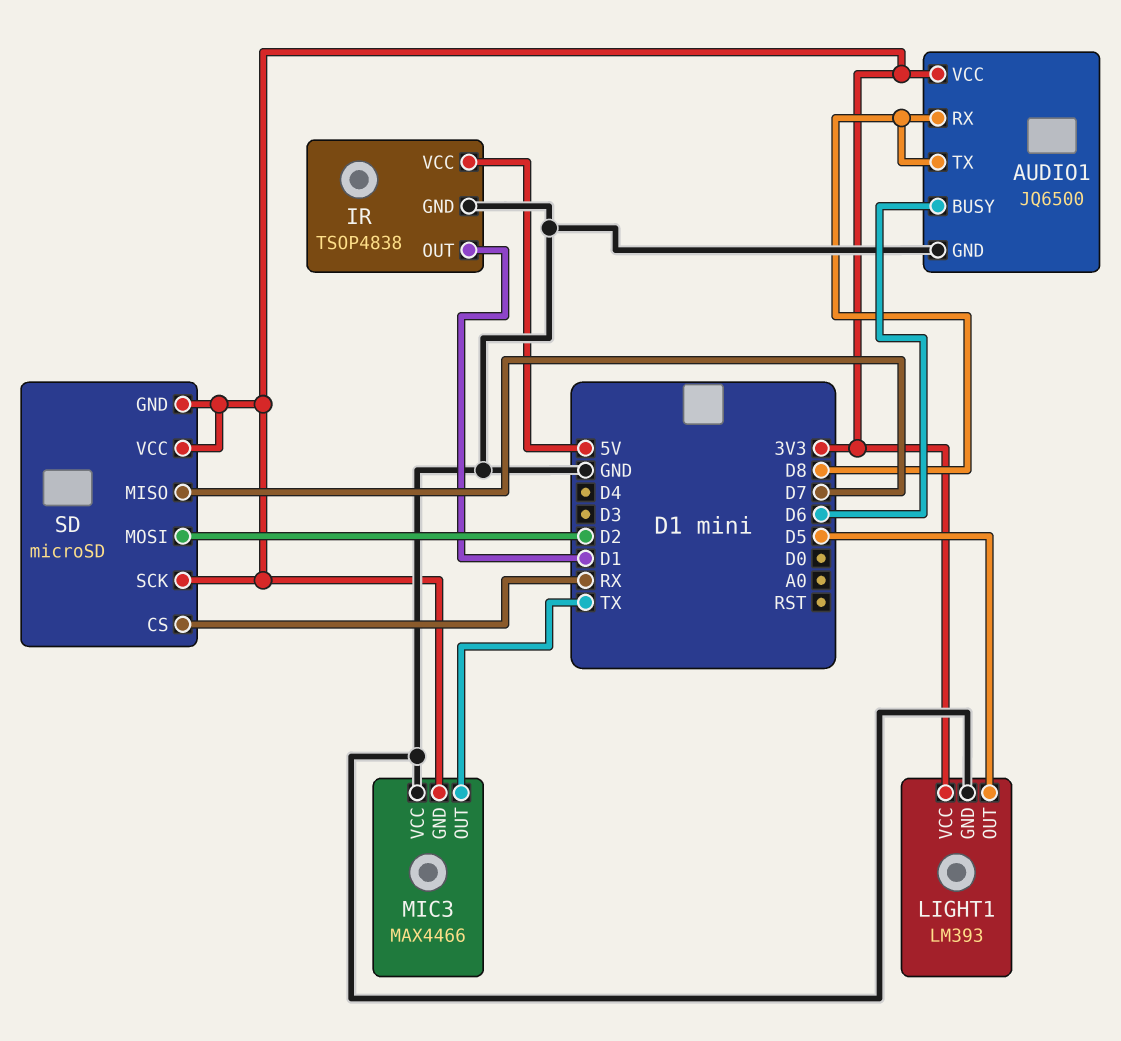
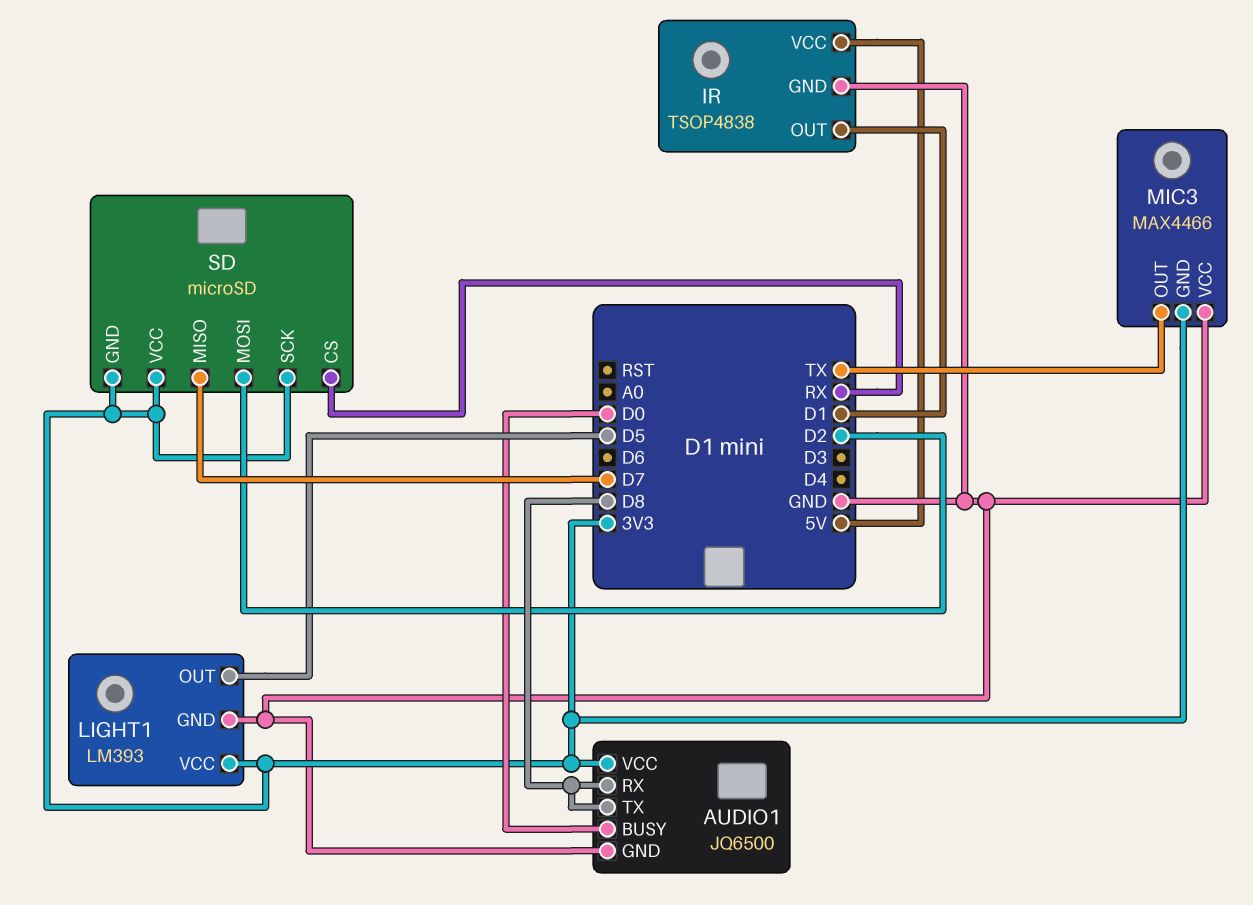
AUDIO1 pin BUSY: D6 -> D0

